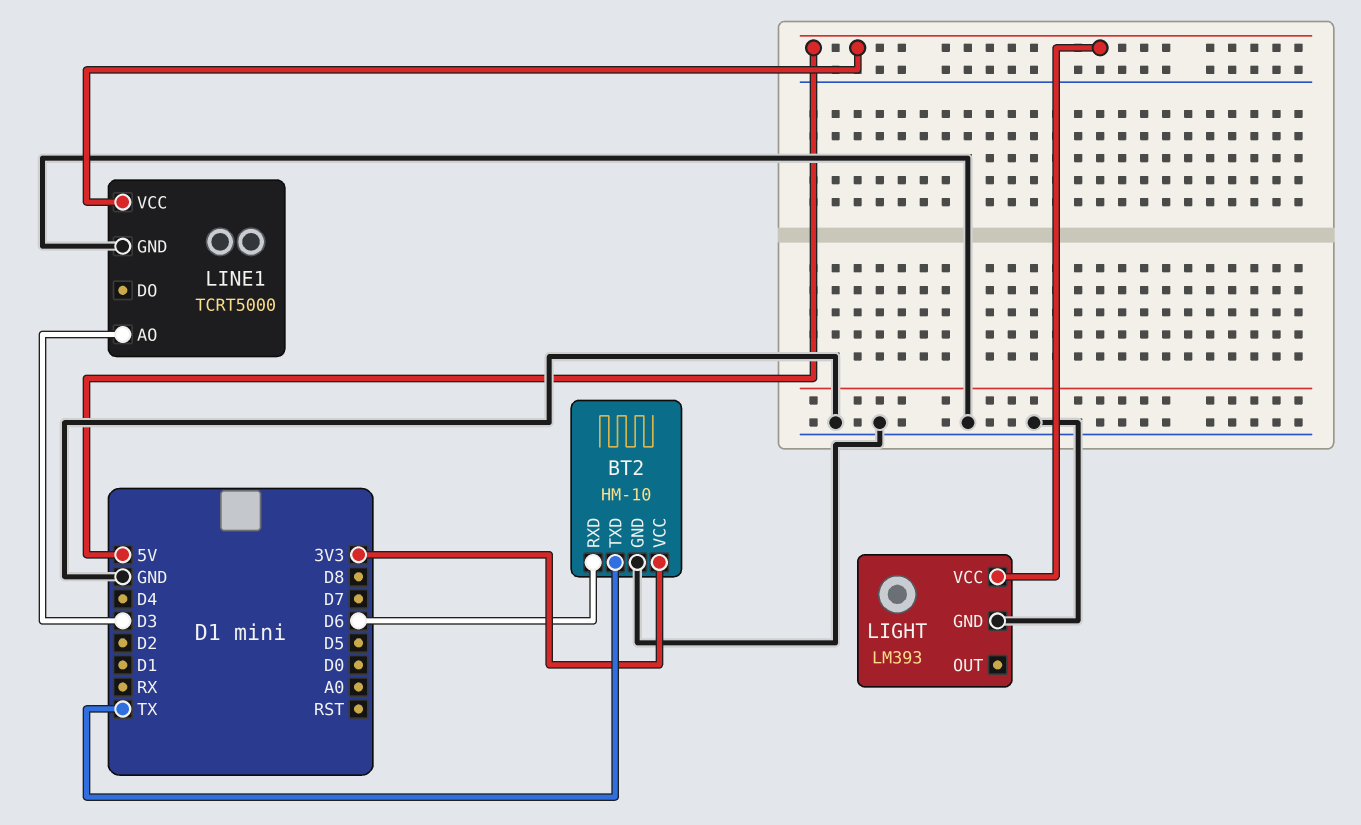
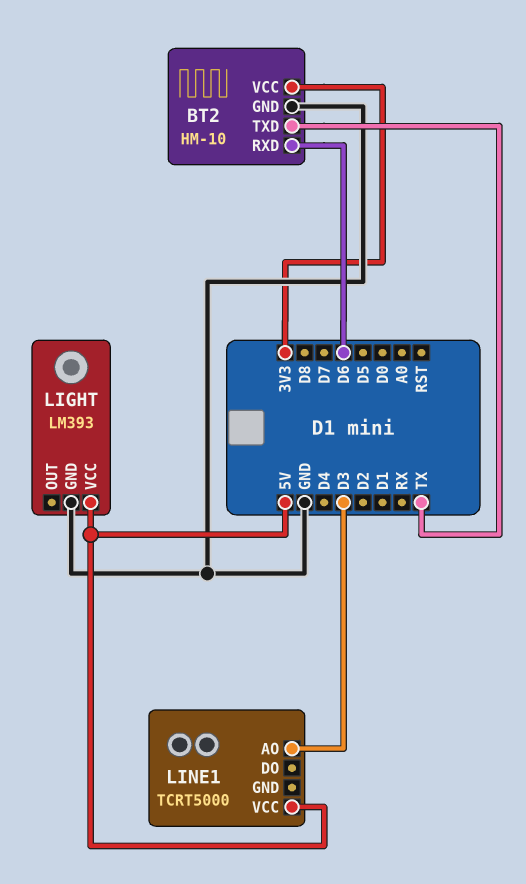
LINE1 pin GND: GND -> none

